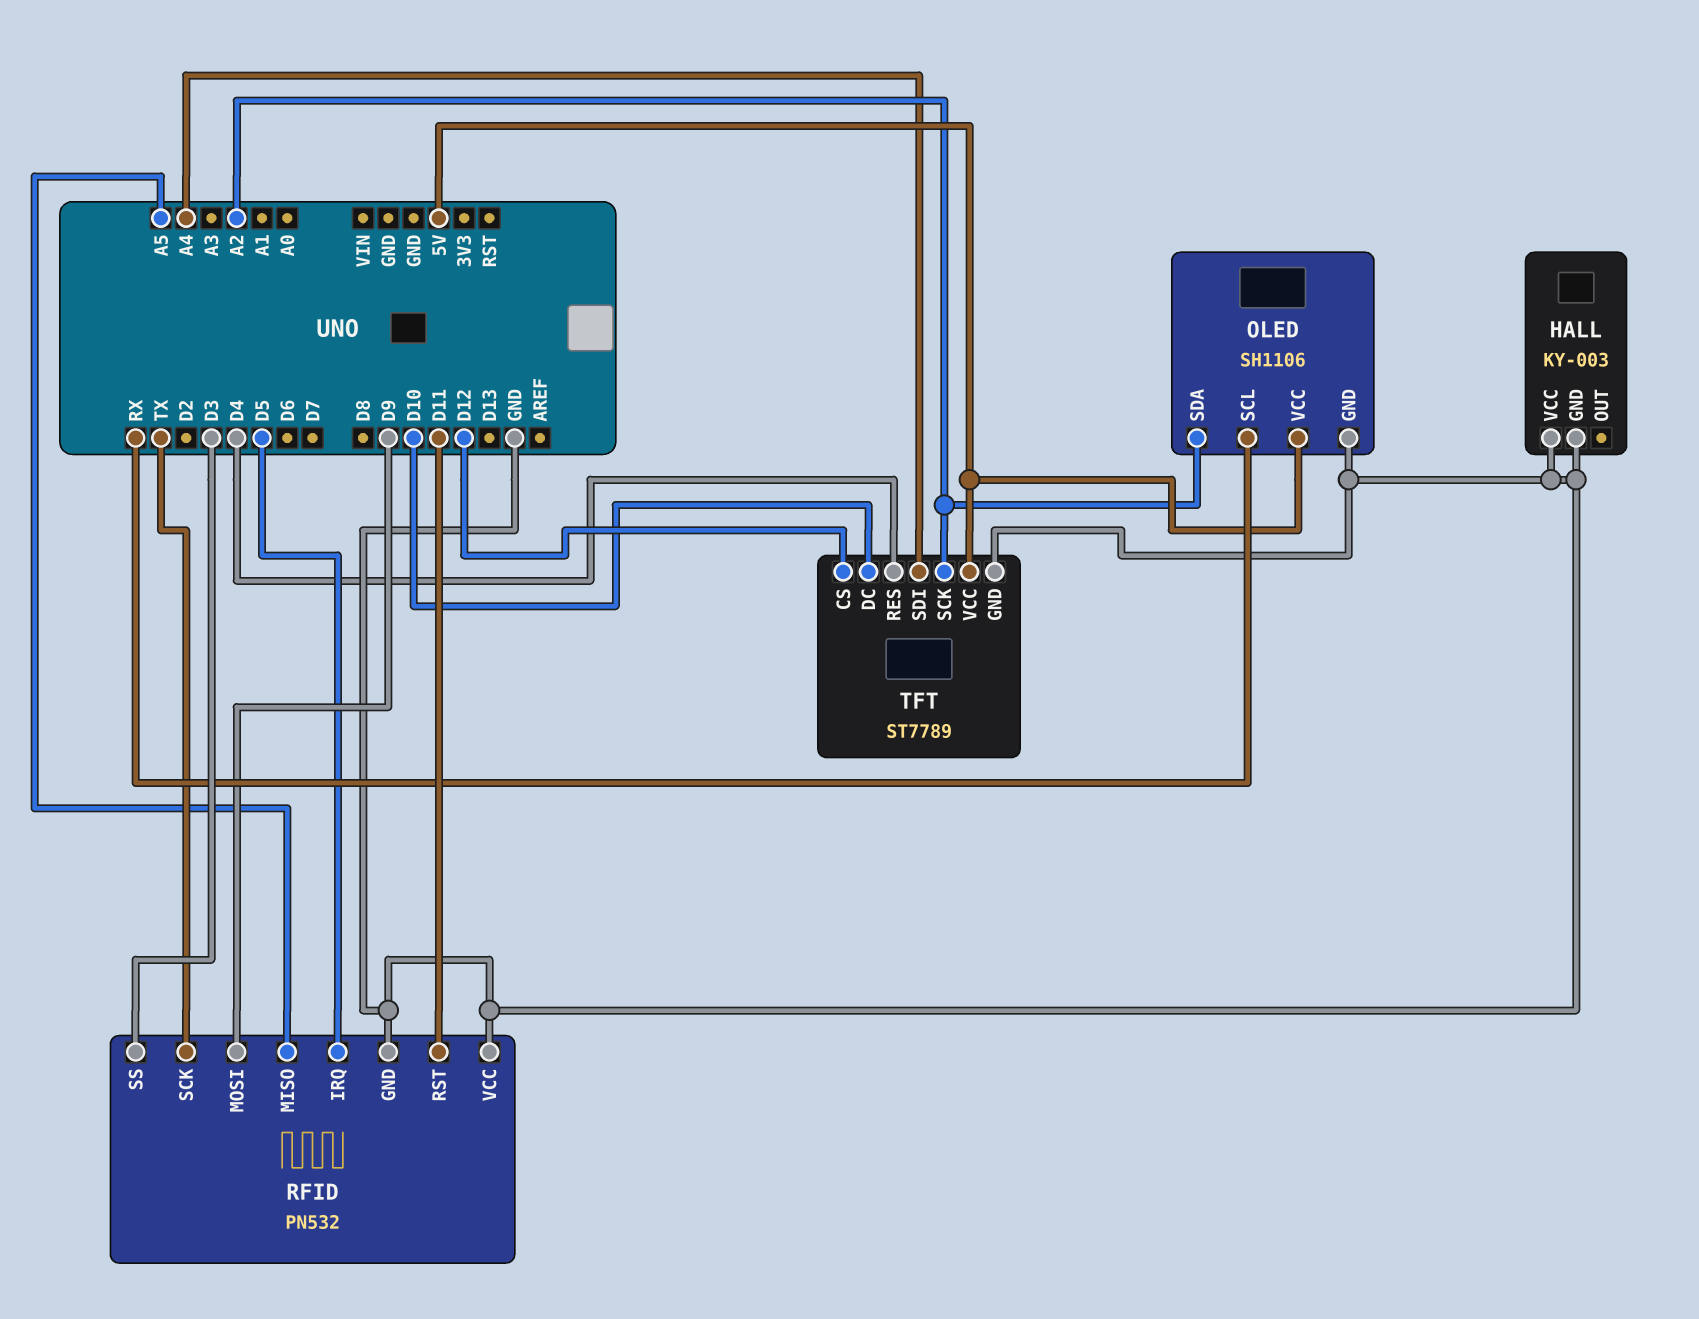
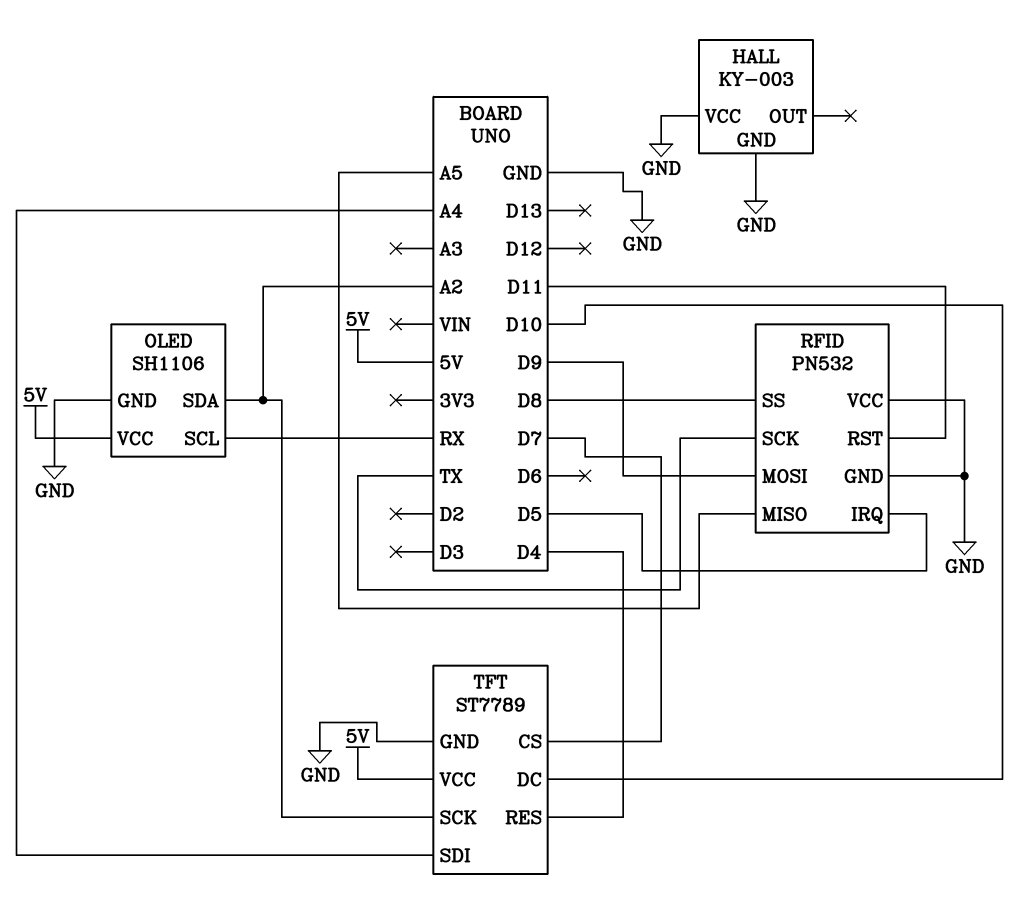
RFID pin SS: D3 -> D8
TFT pin CS: D12 -> D7

